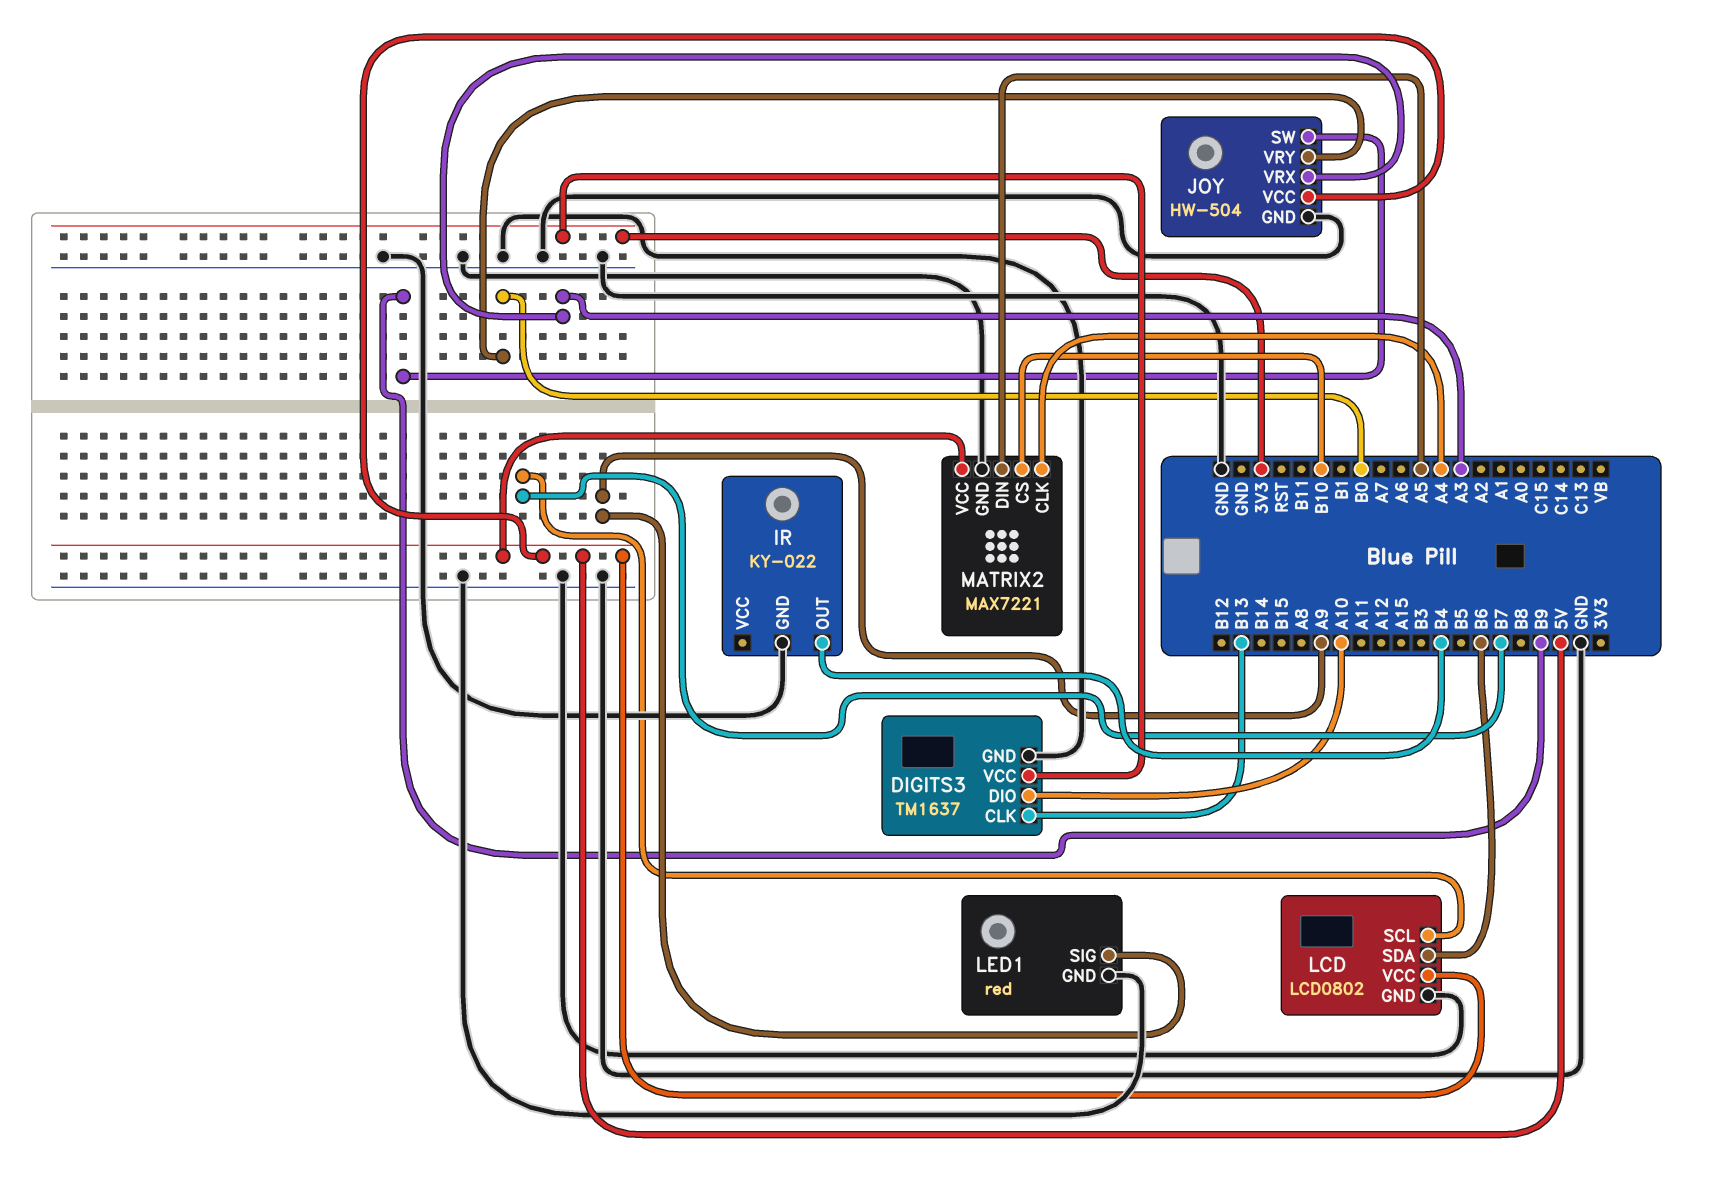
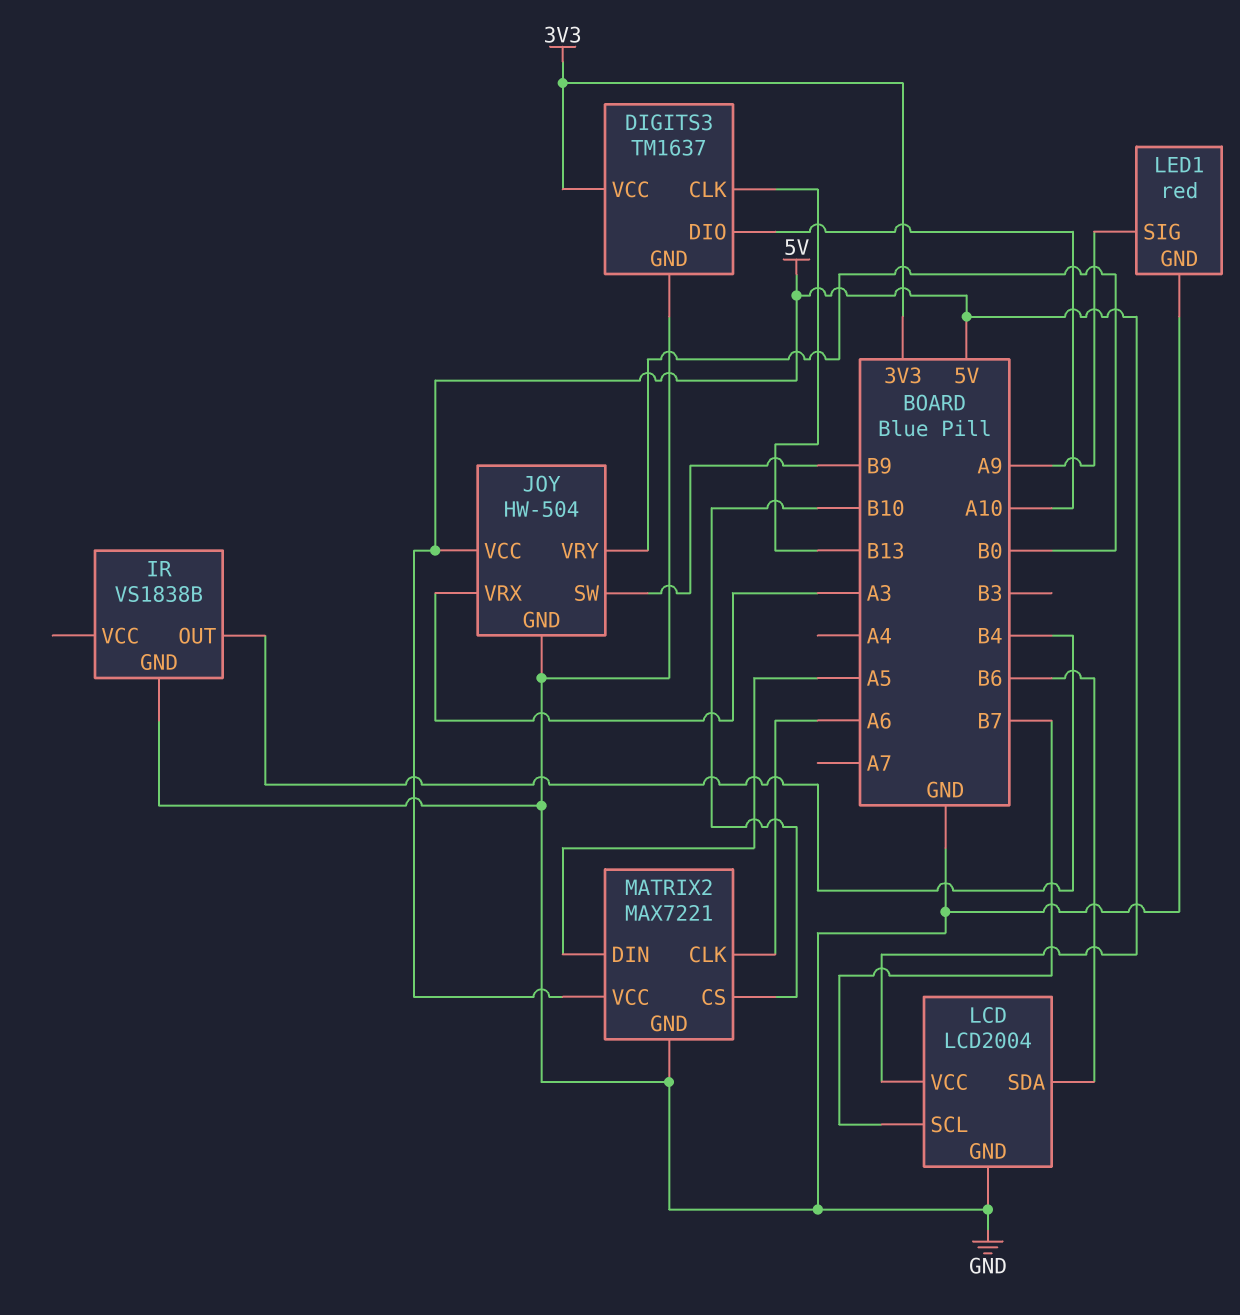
IR: KY-022 -> VS1838B
LCD: LCD0802 -> LCD2004
MATRIX2 pin CLK: A4 -> A6

